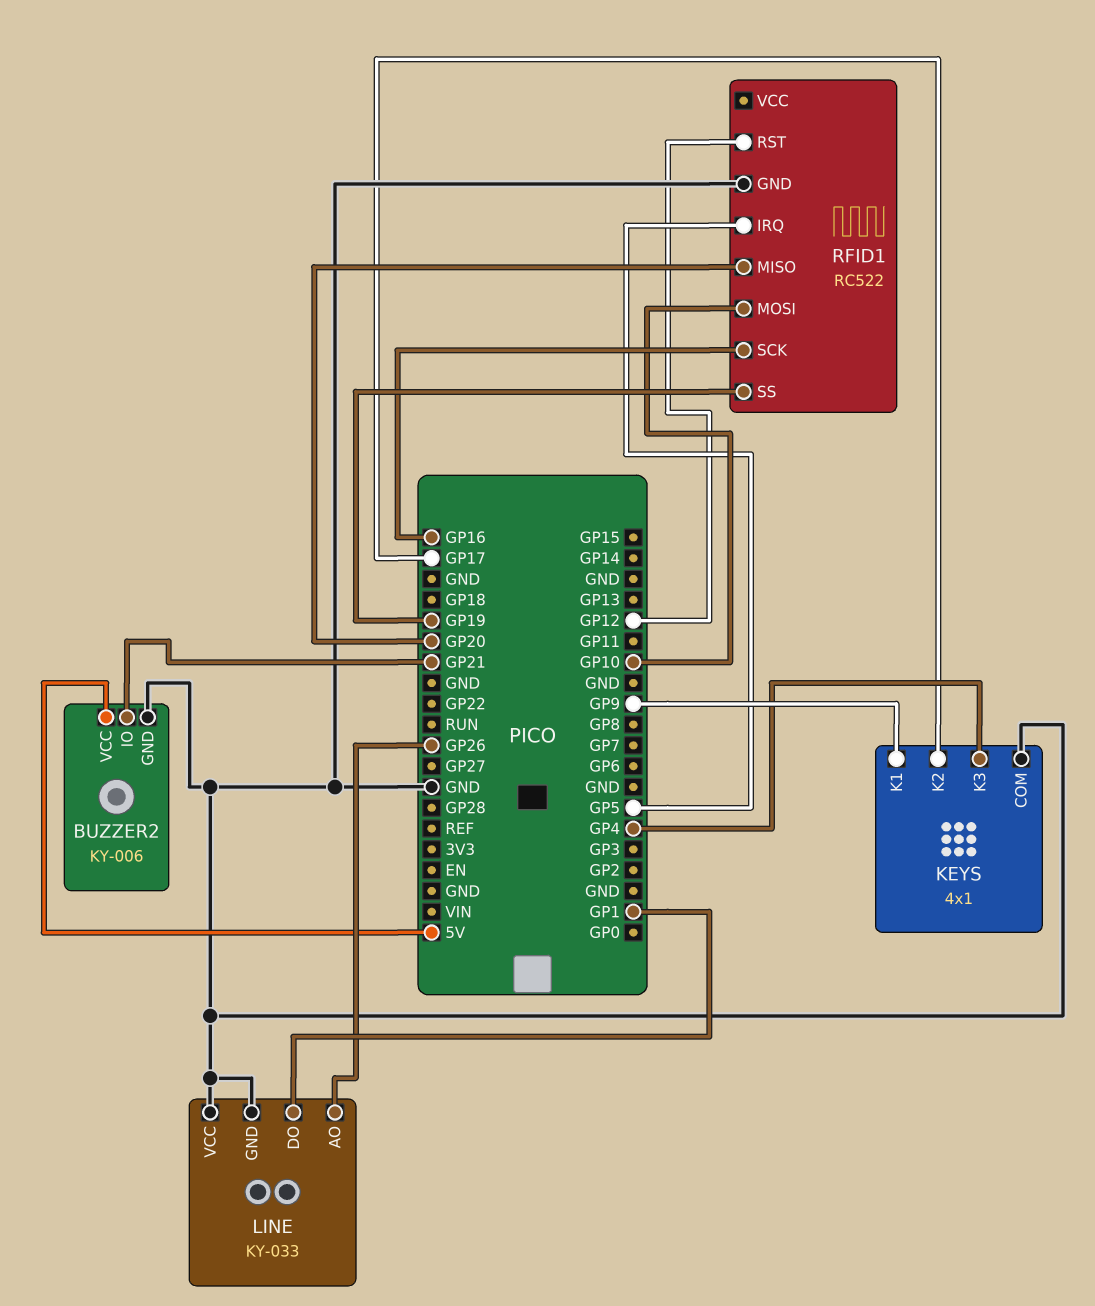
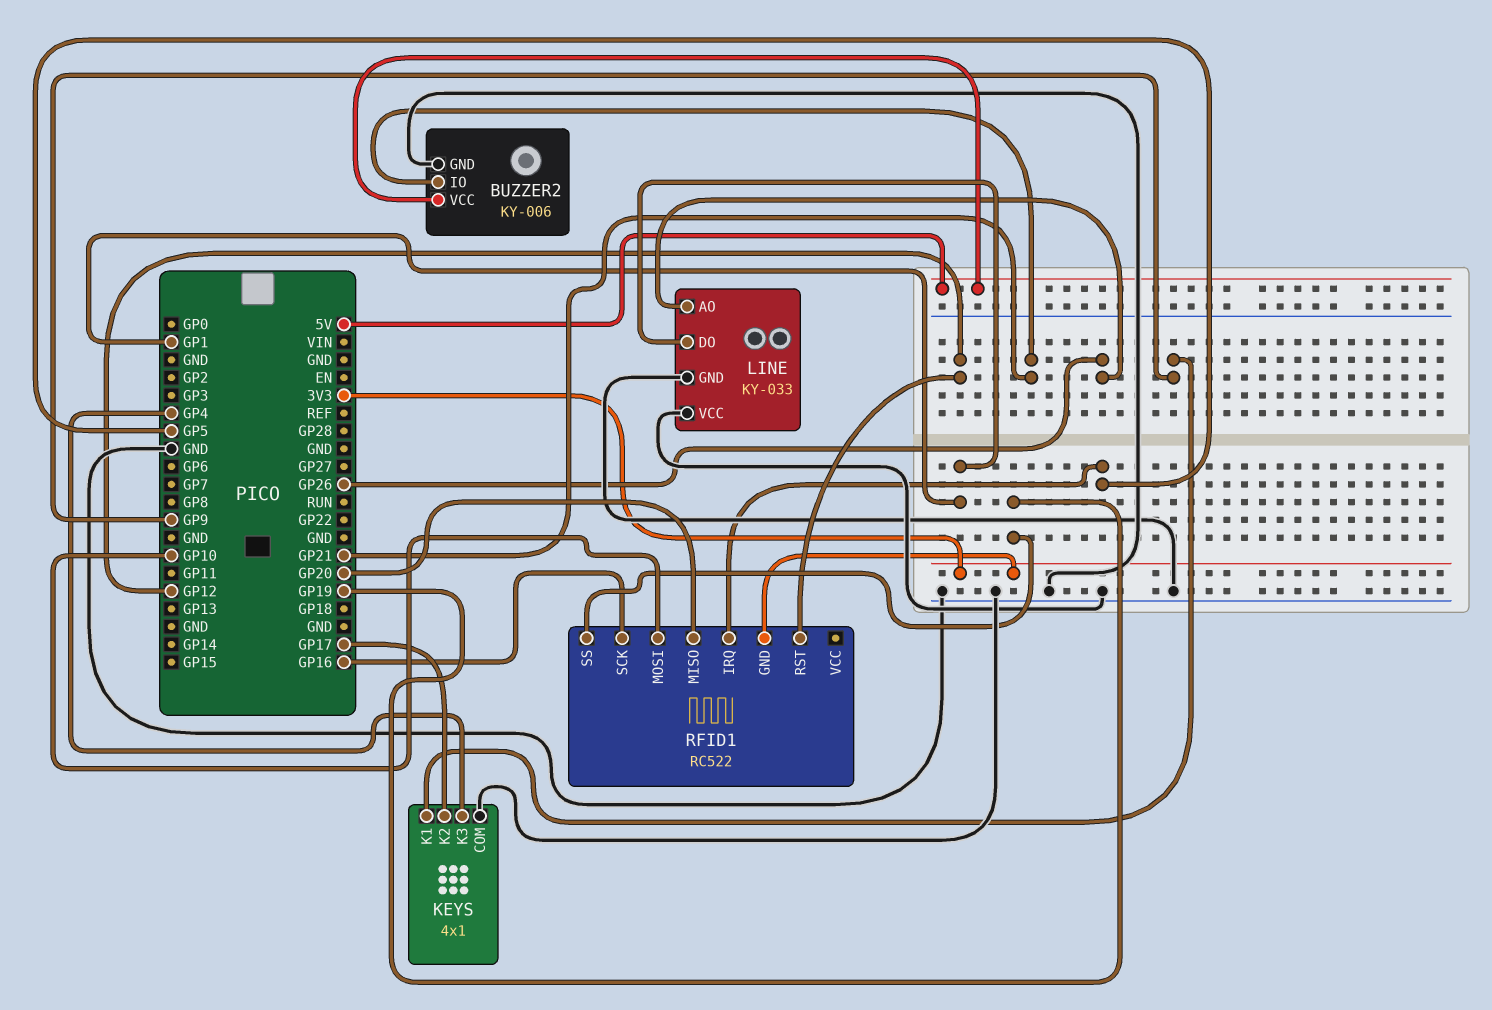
RFID1 pin GND: GND -> 3V3

